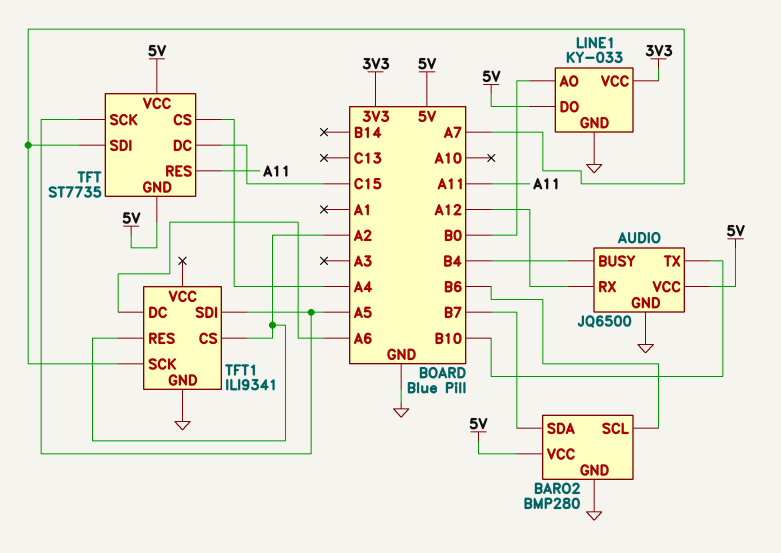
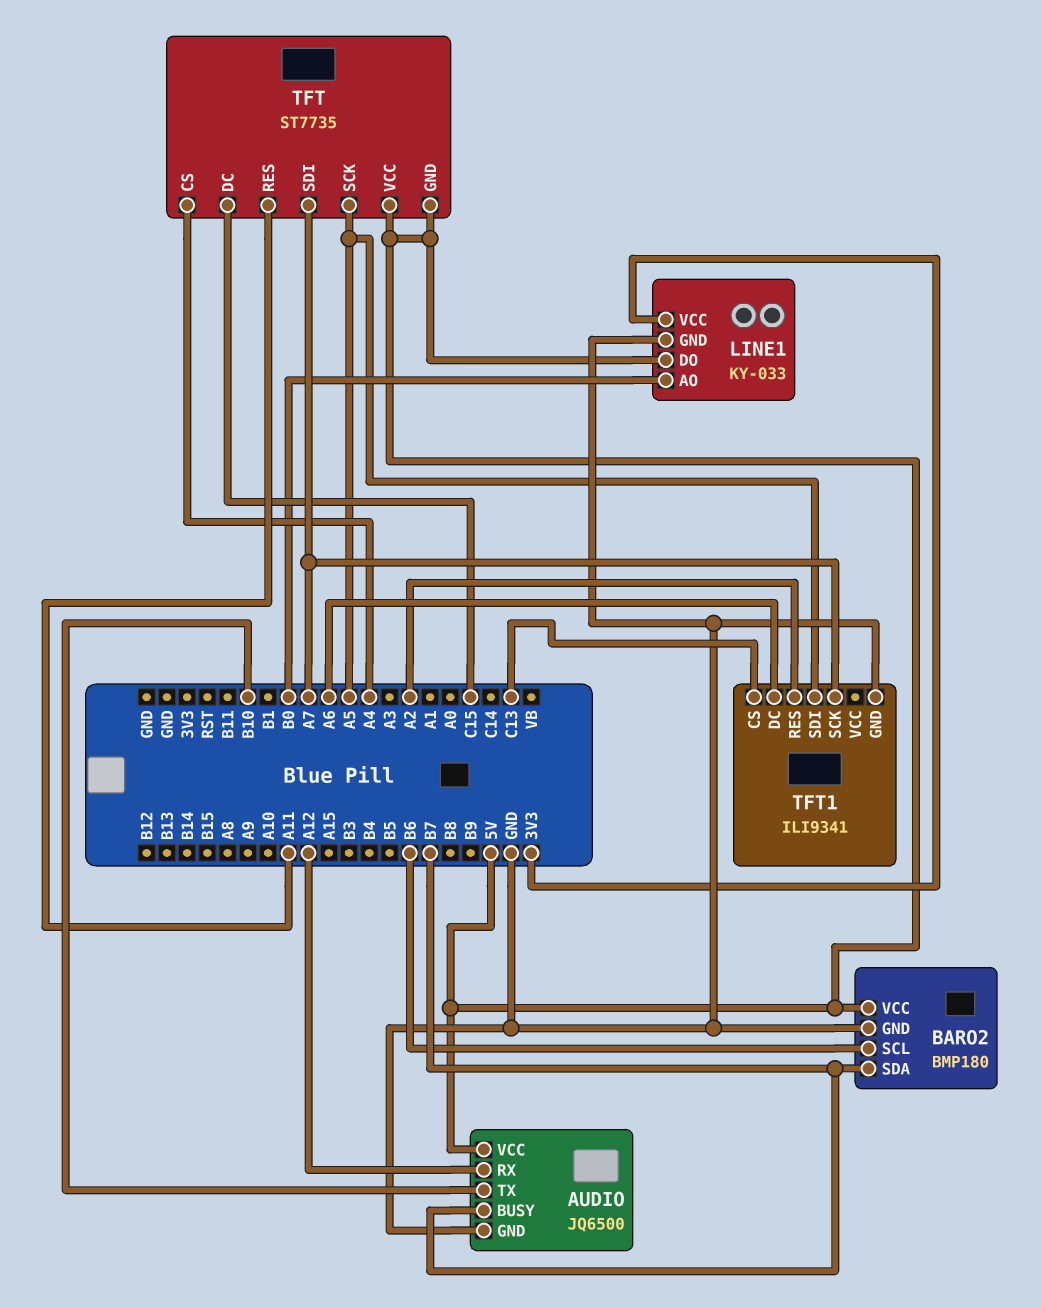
AUDIO pin BUSY: B4 -> B7
BARO2: BMP280 -> BMP180
TFT1 pin CS: A2 -> C13

